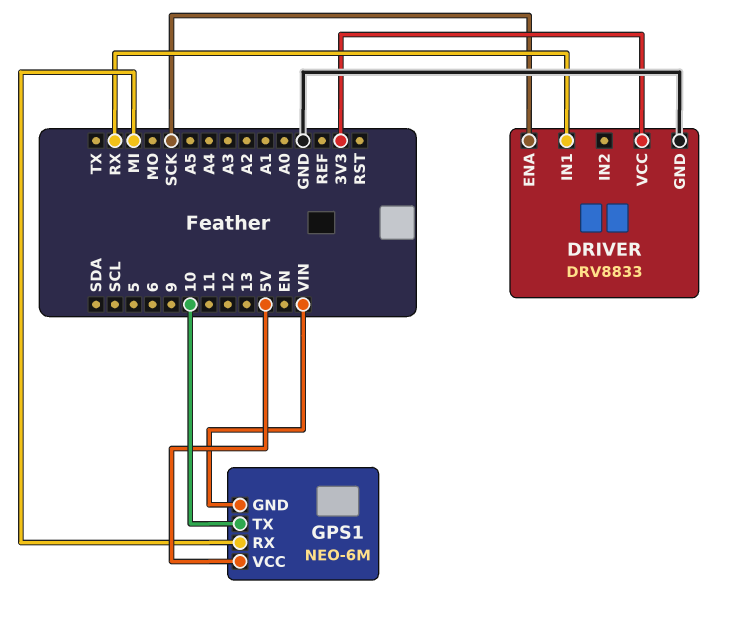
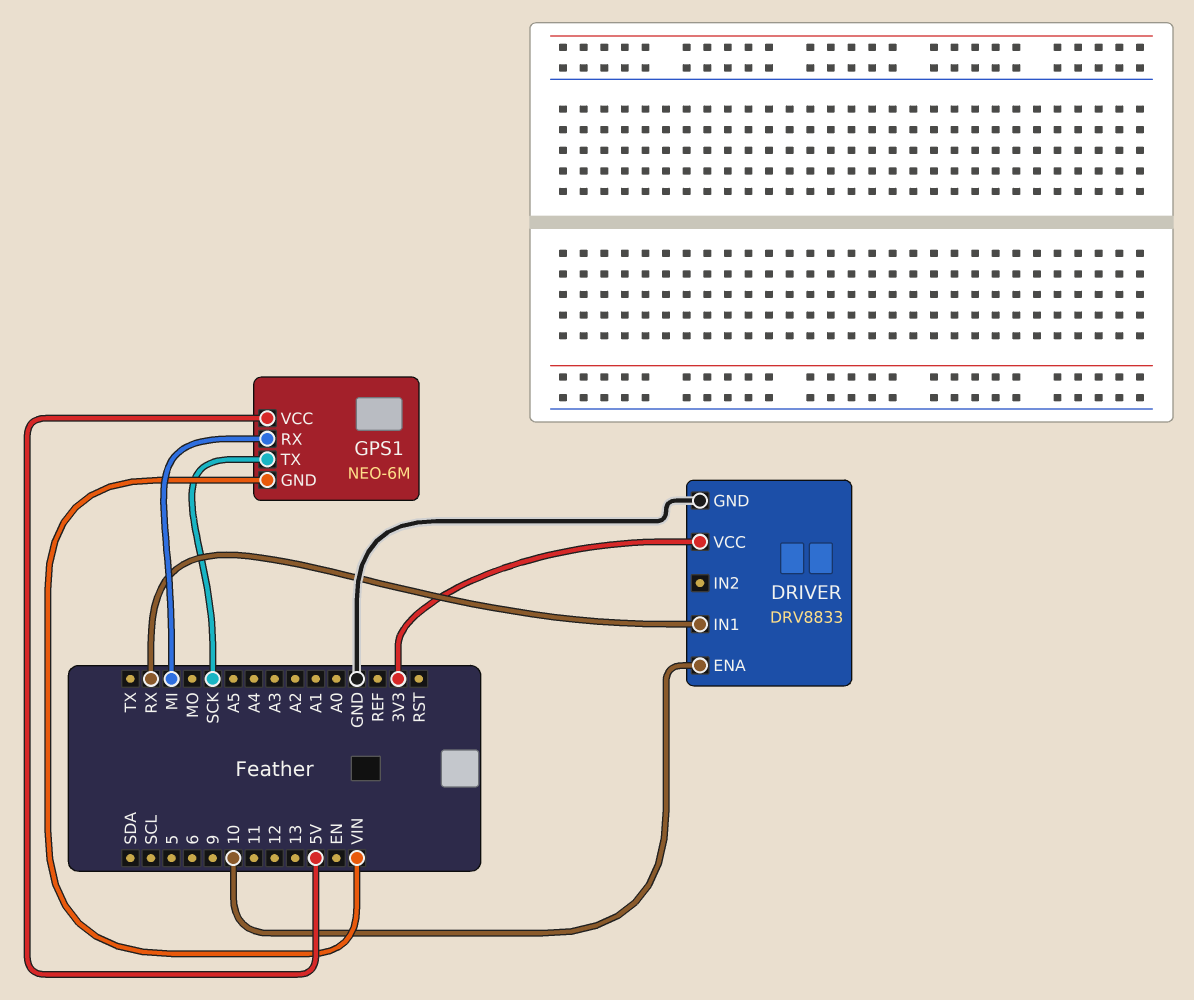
DRIVER pin ENA: SCK -> 10
GPS1 pin TX: 10 -> SCK

